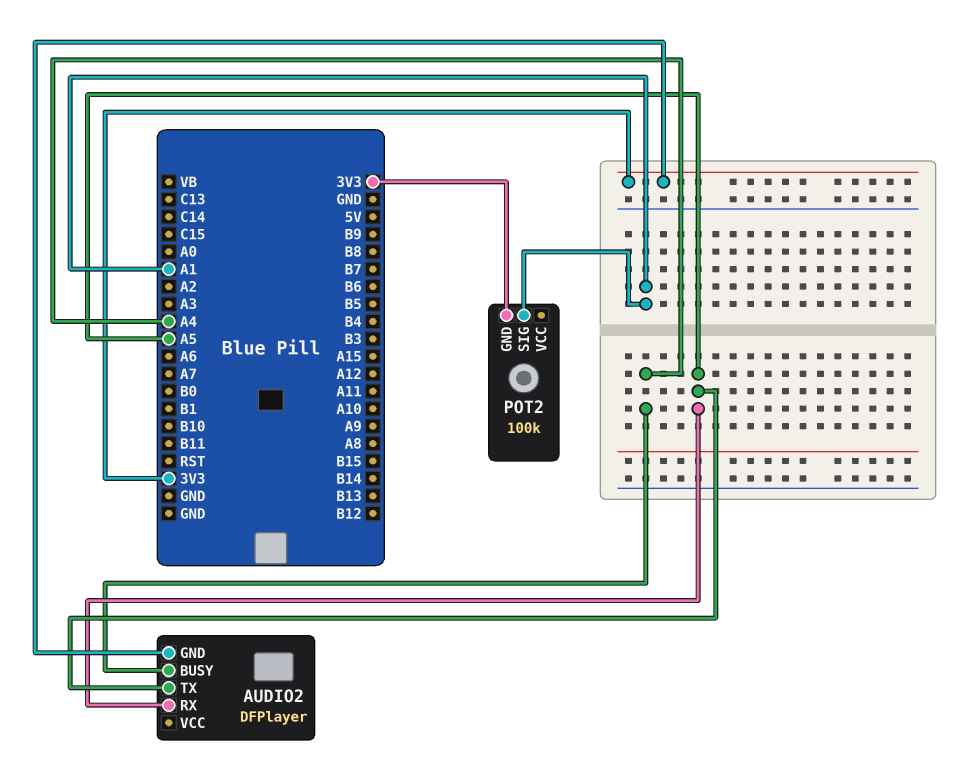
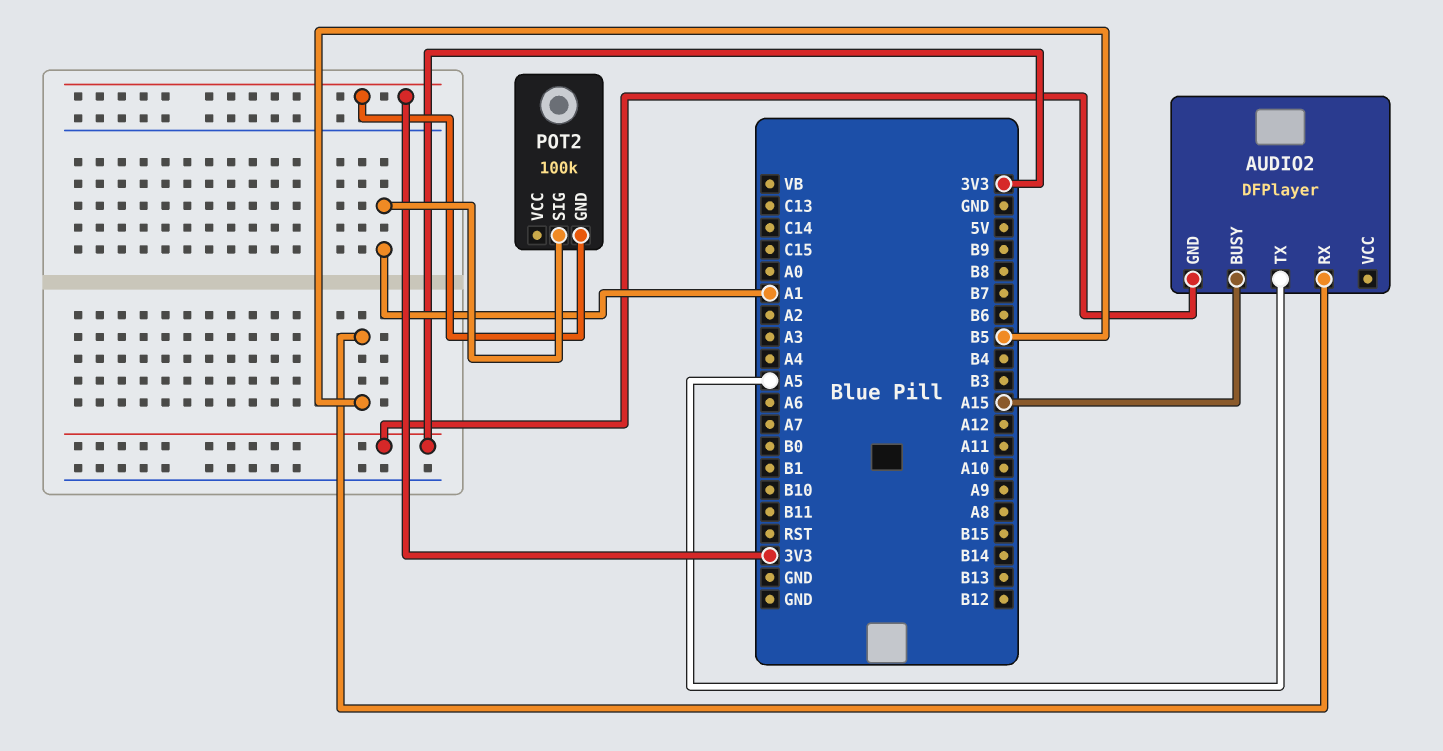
AUDIO2 pin BUSY: A4 -> A15
AUDIO2 pin RX: A5 -> B5

